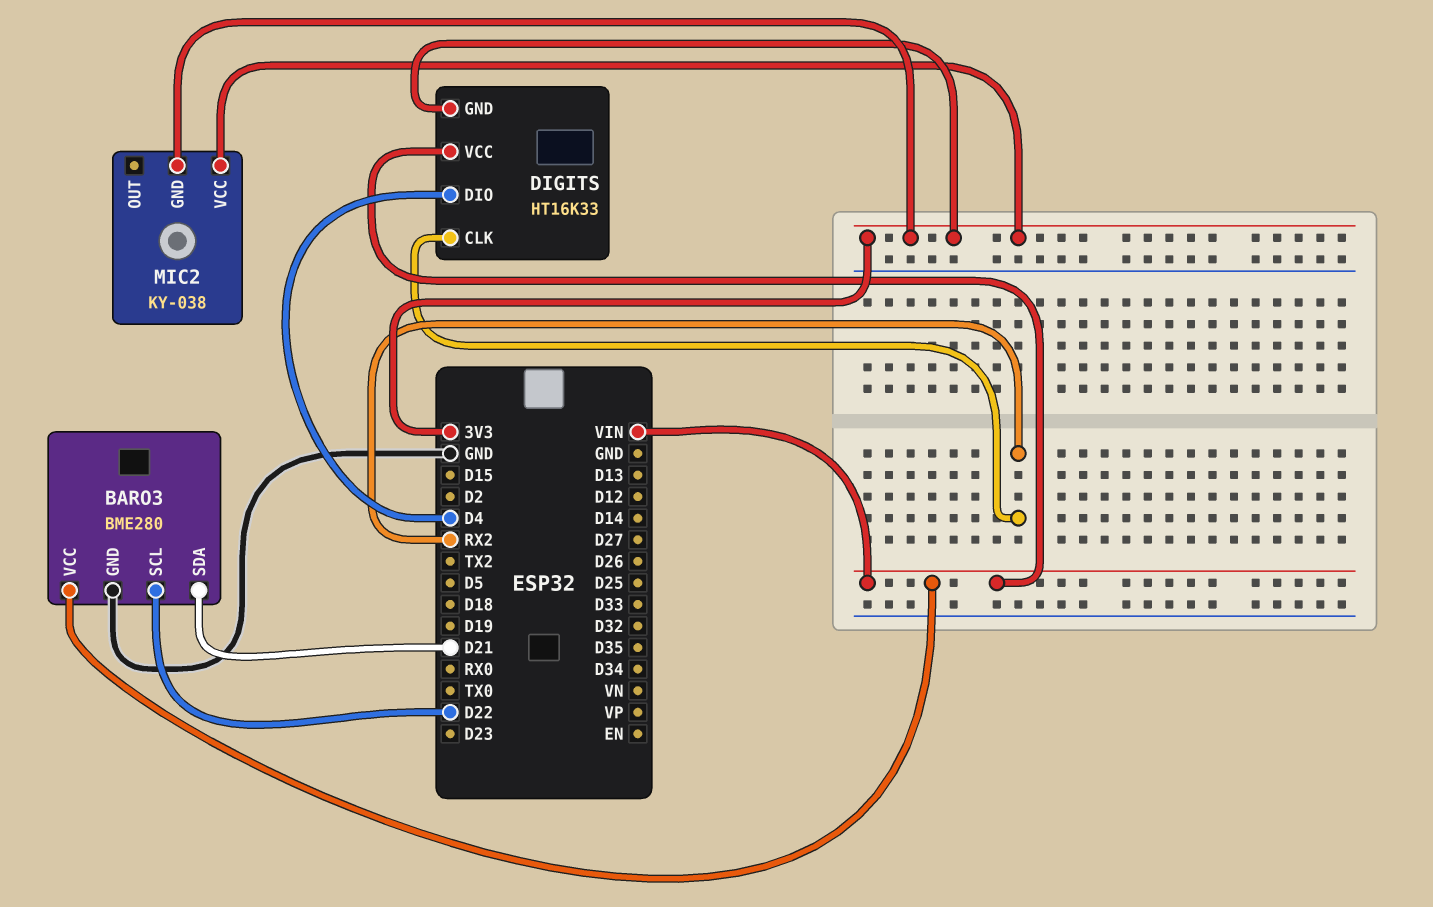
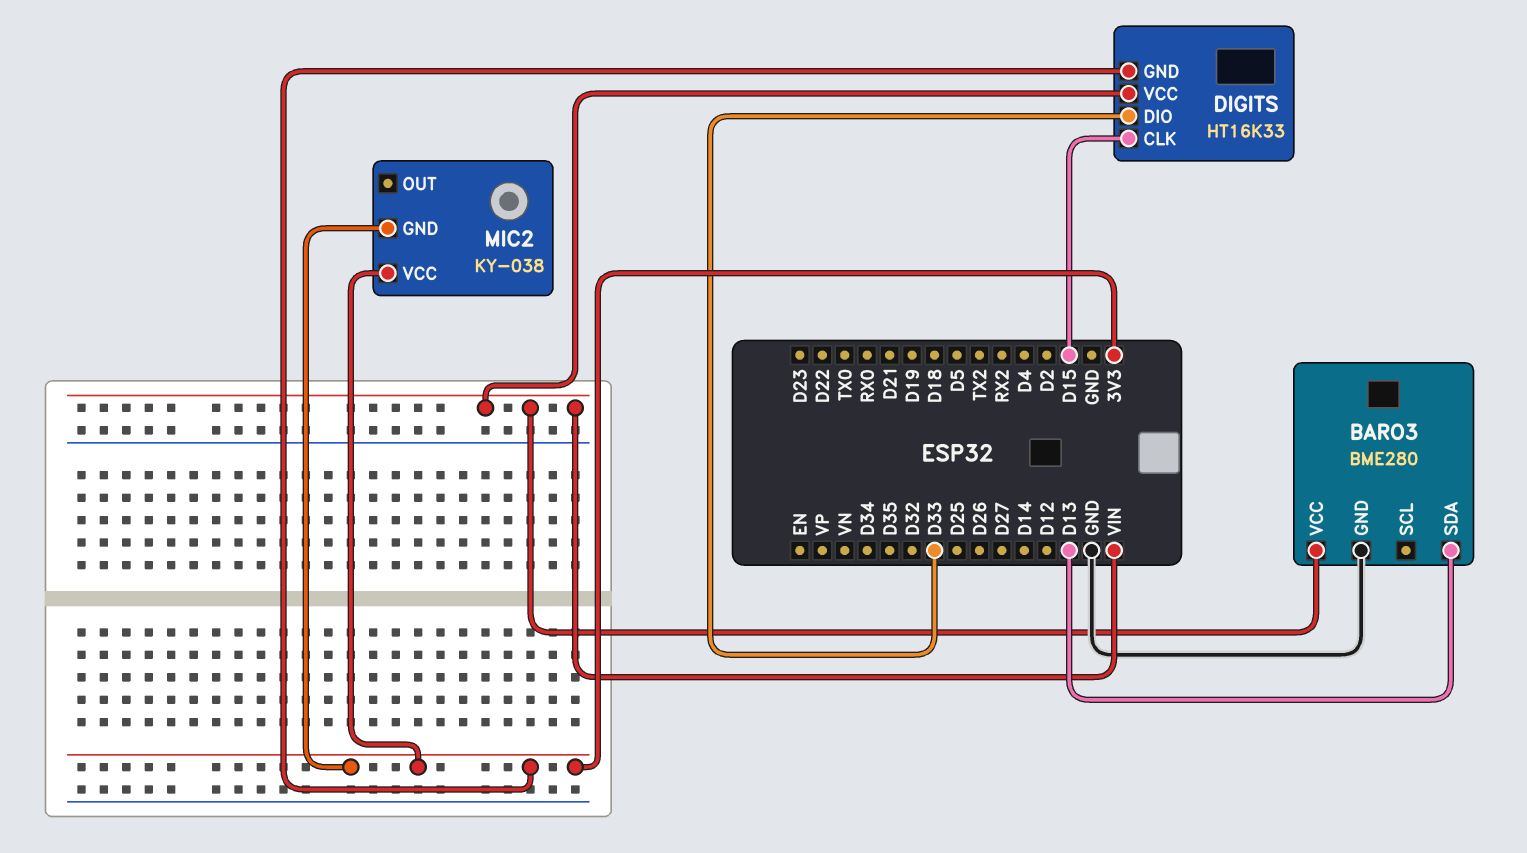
BARO3 pin SCL: D22 -> none
BARO3 pin SDA: D21 -> D13
DIGITS pin CLK: RX2 -> D15
DIGITS pin DIO: D4 -> D33

